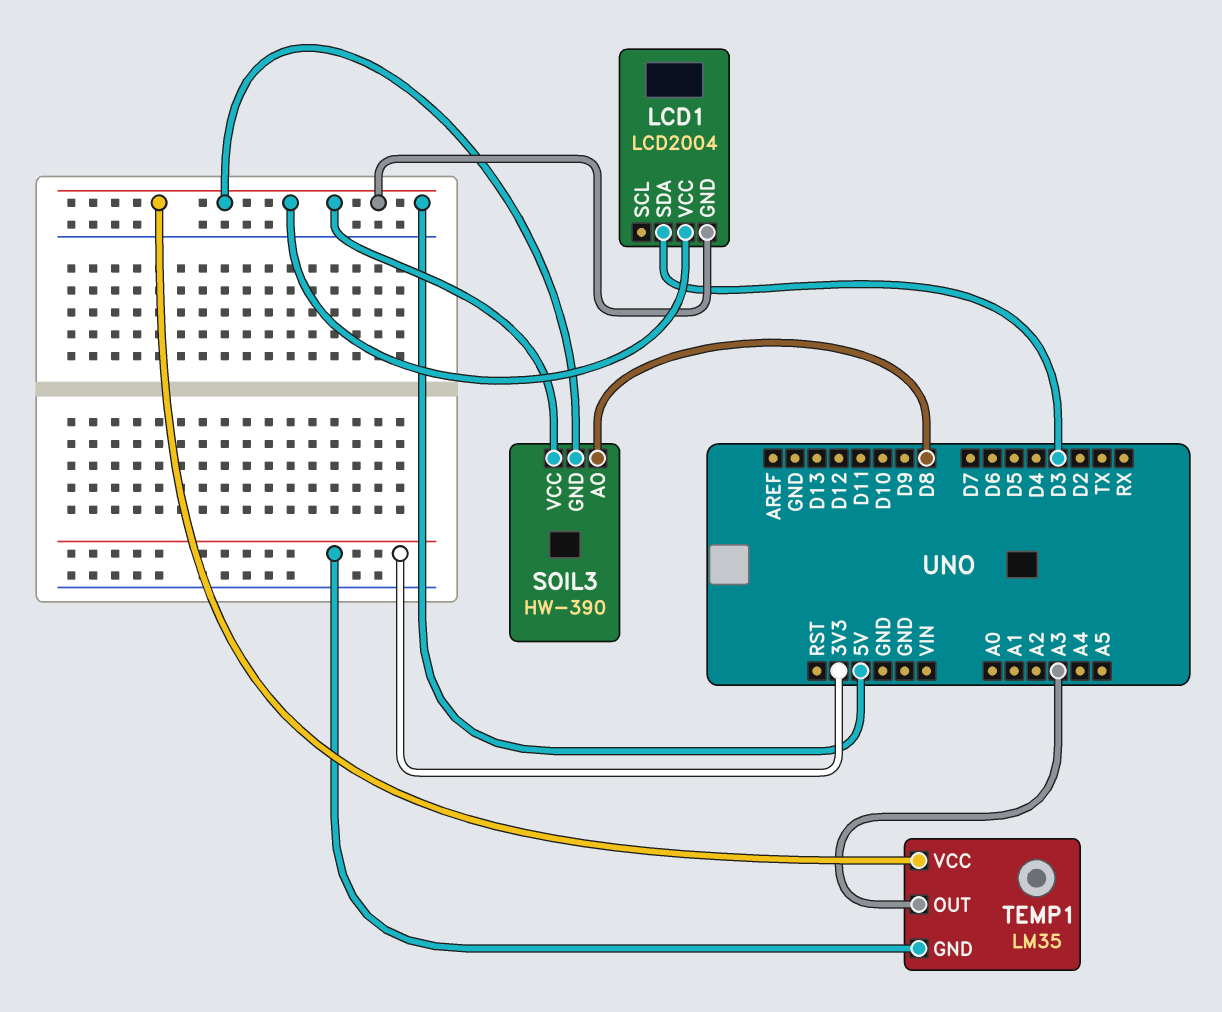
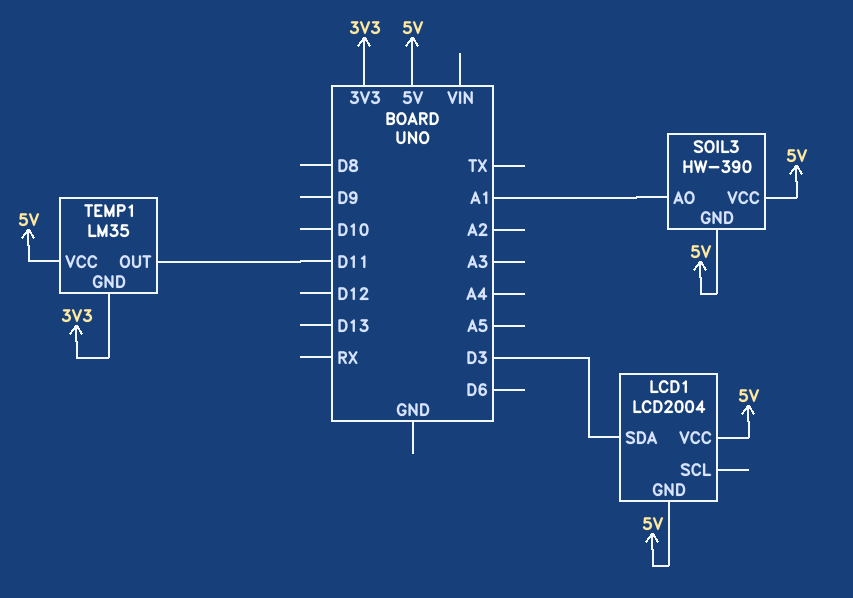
SOIL3 pin AO: D8 -> A1
TEMP1 pin OUT: A3 -> D11

